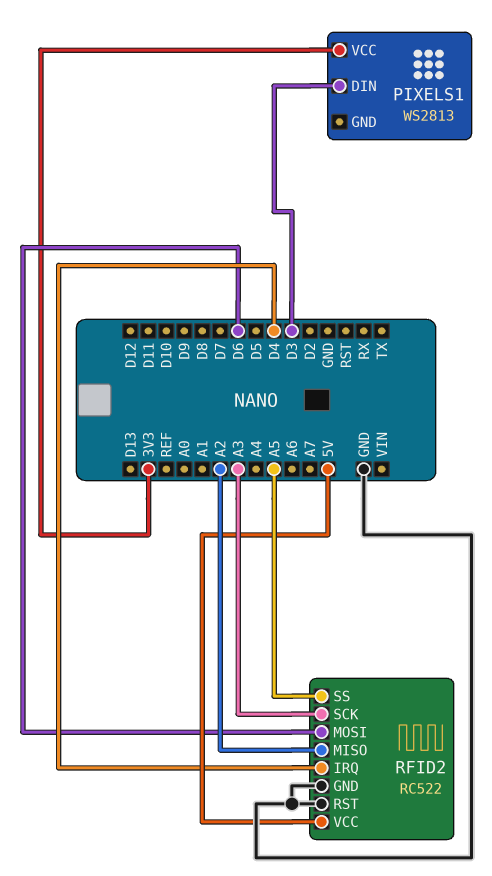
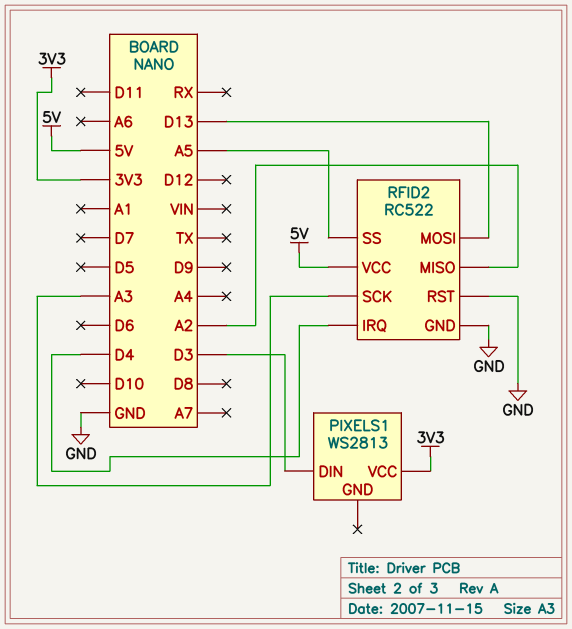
RFID2 pin MOSI: D6 -> D13

